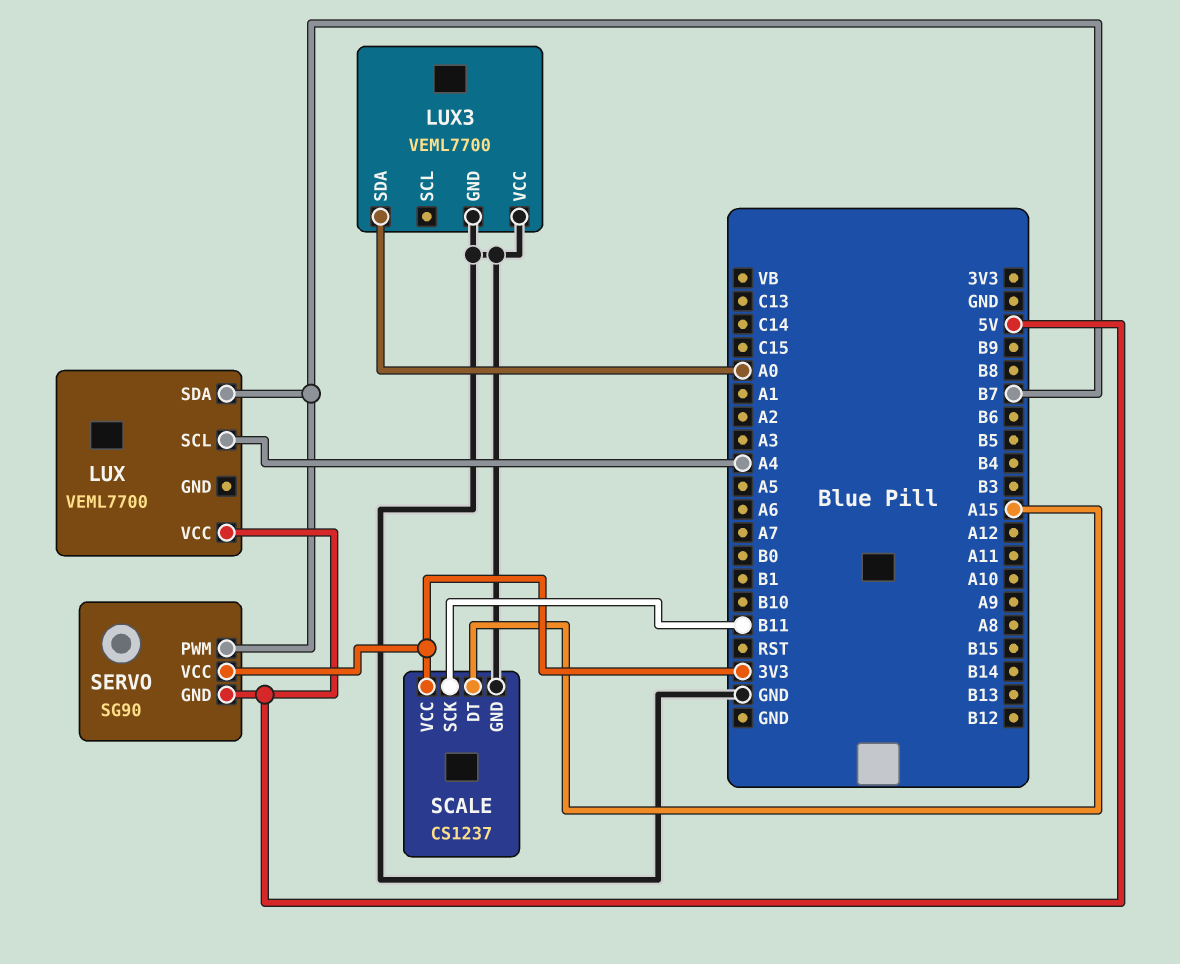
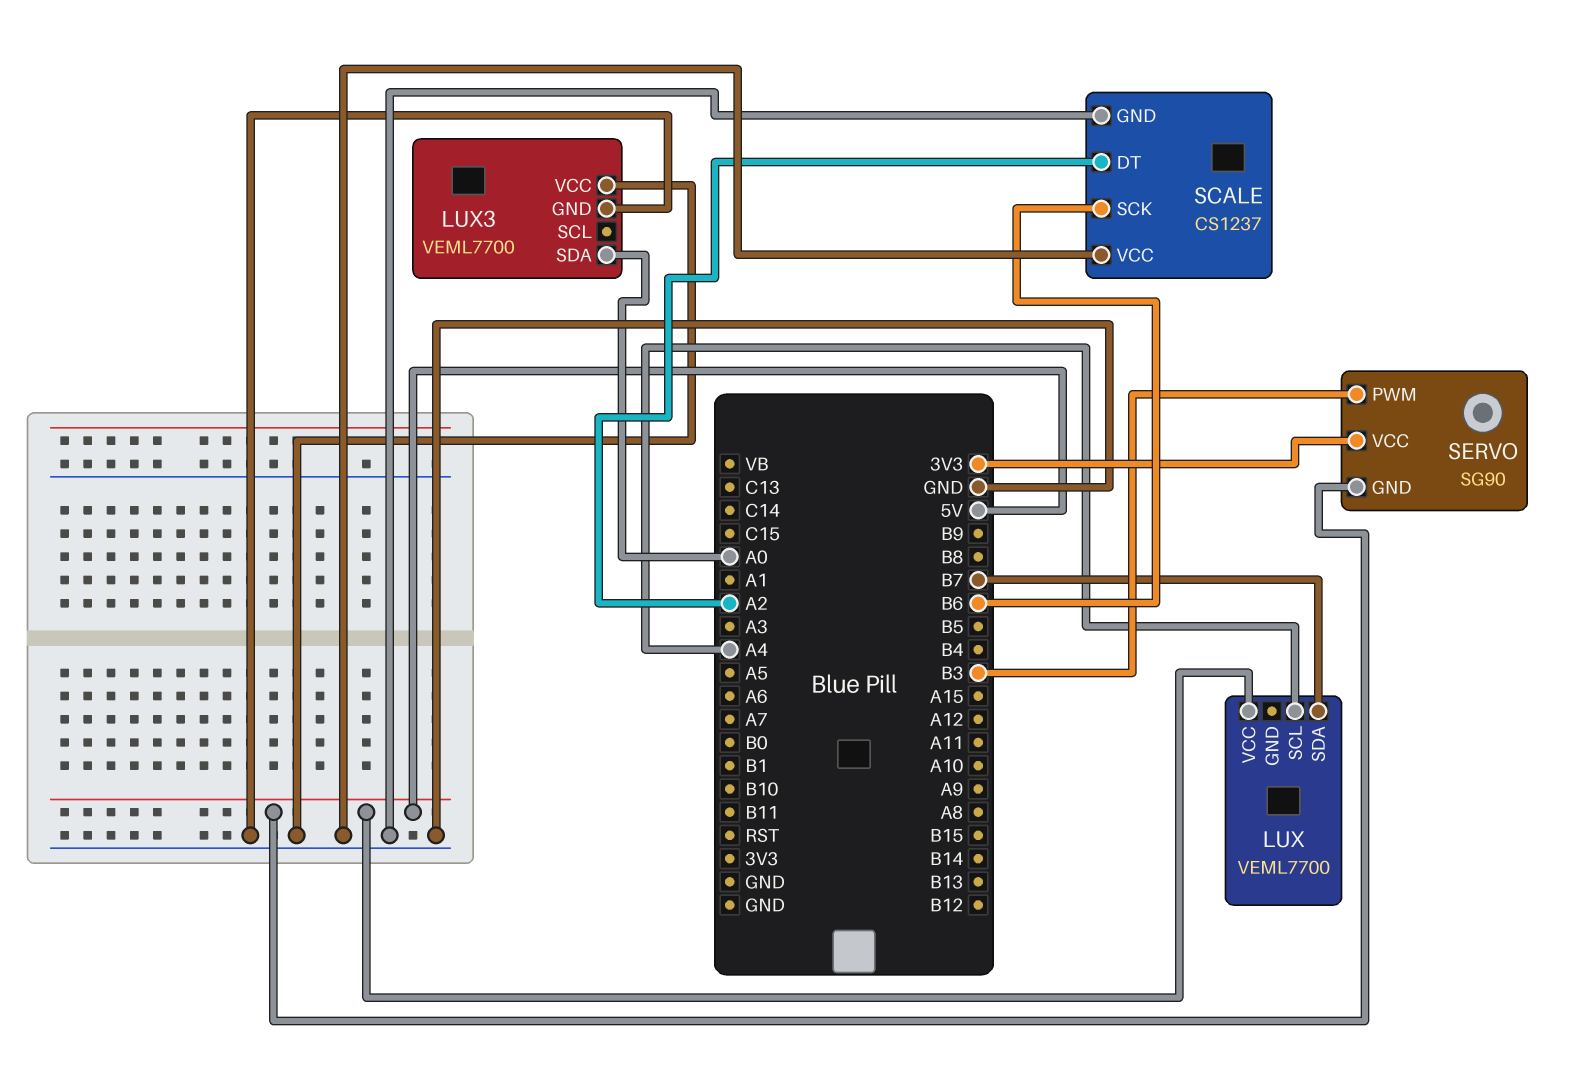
SCALE pin DT: A15 -> A2
SCALE pin SCK: B11 -> B6
SCALE pin VCC: 3V3 -> GND
SERVO pin PWM: B7 -> B3

